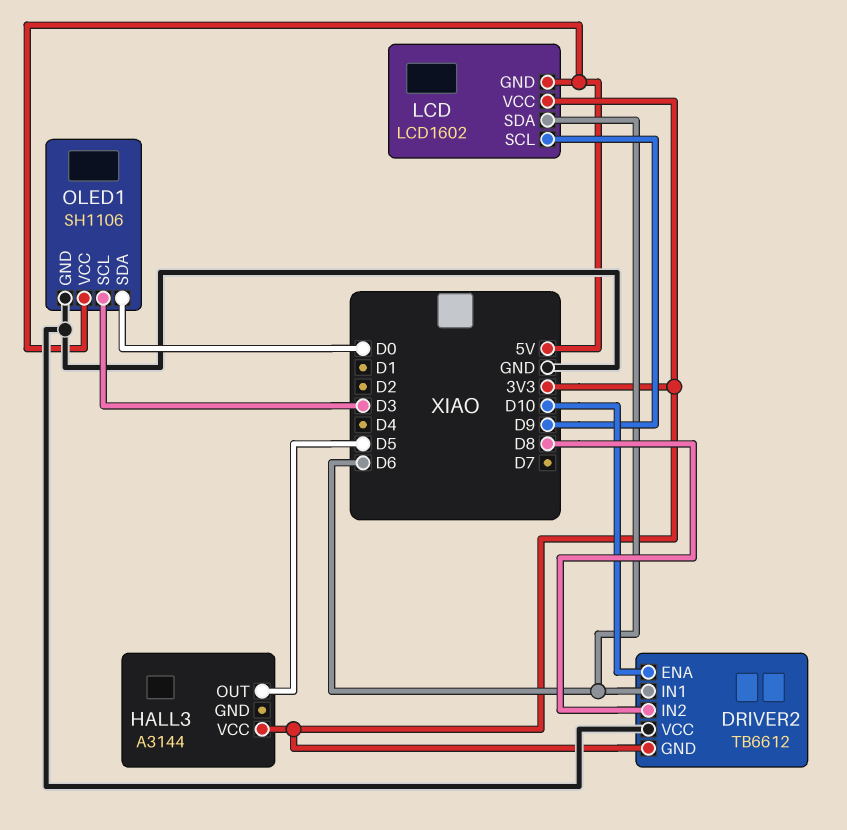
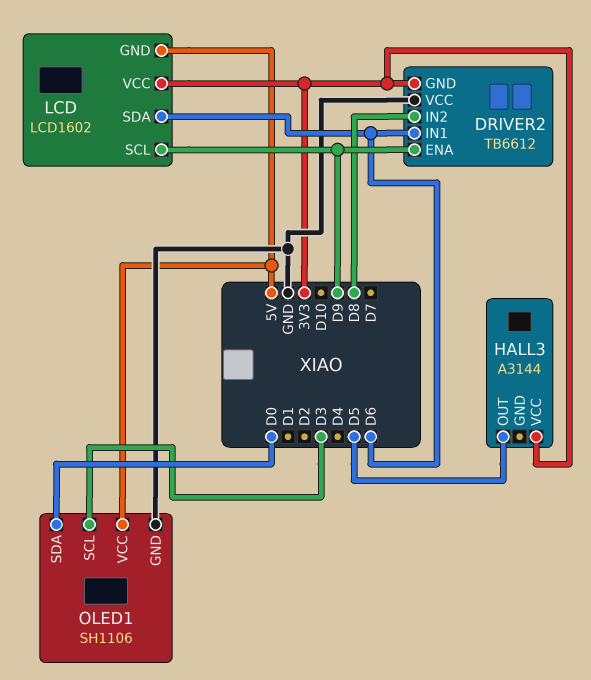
DRIVER2 pin ENA: D10 -> D9

